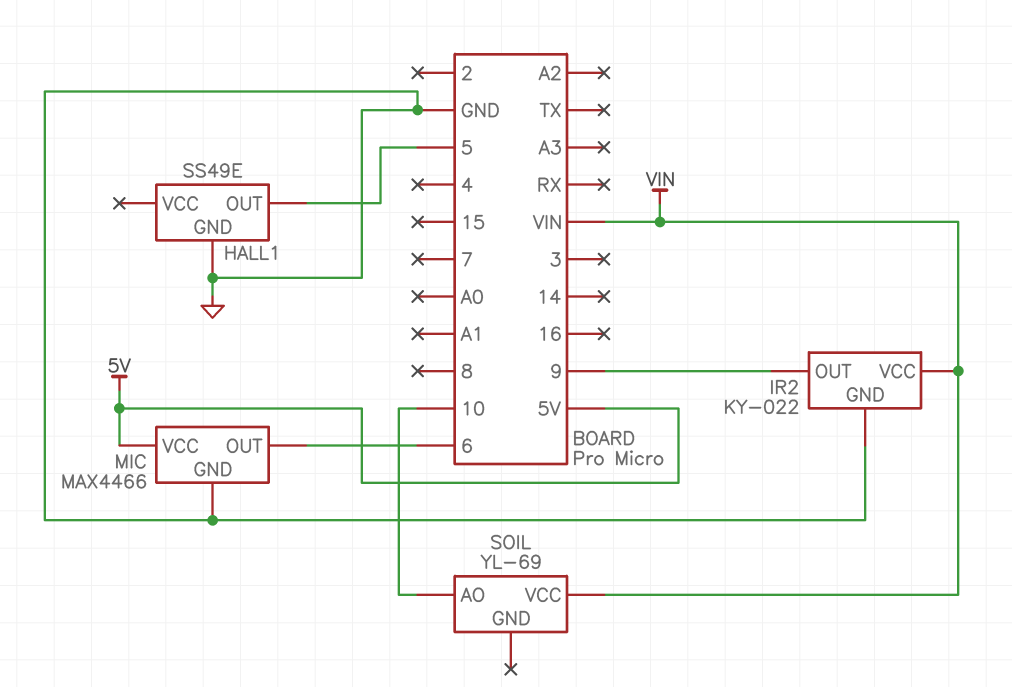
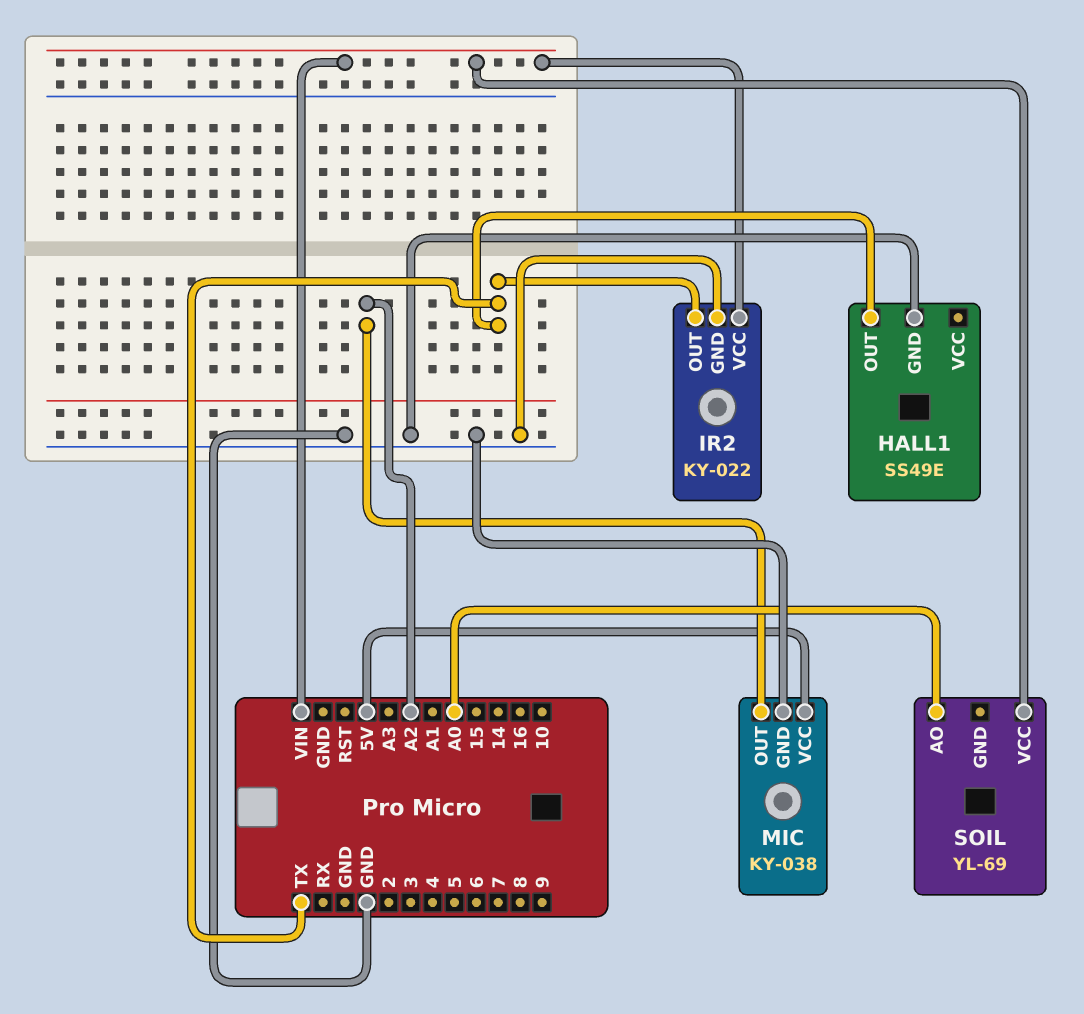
HALL1 pin OUT: 5 -> TX
IR2 pin OUT: 9 -> TX
MIC: MAX4466 -> KY-038
MIC pin OUT: 6 -> A2
SOIL pin AO: 10 -> A0

